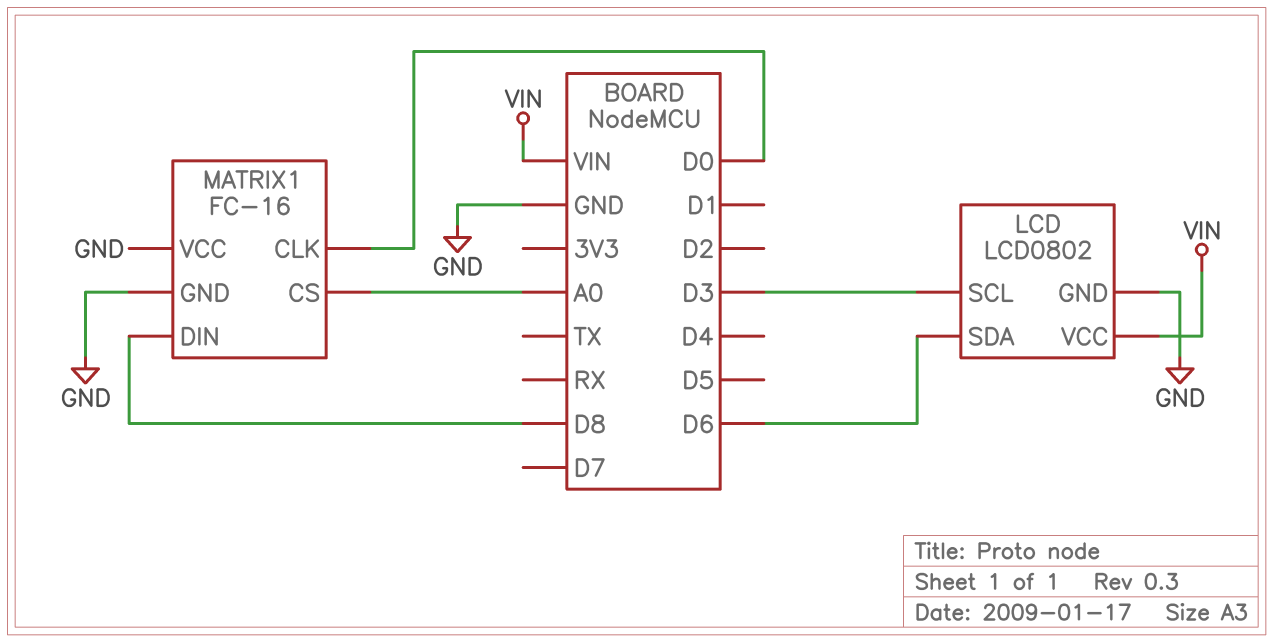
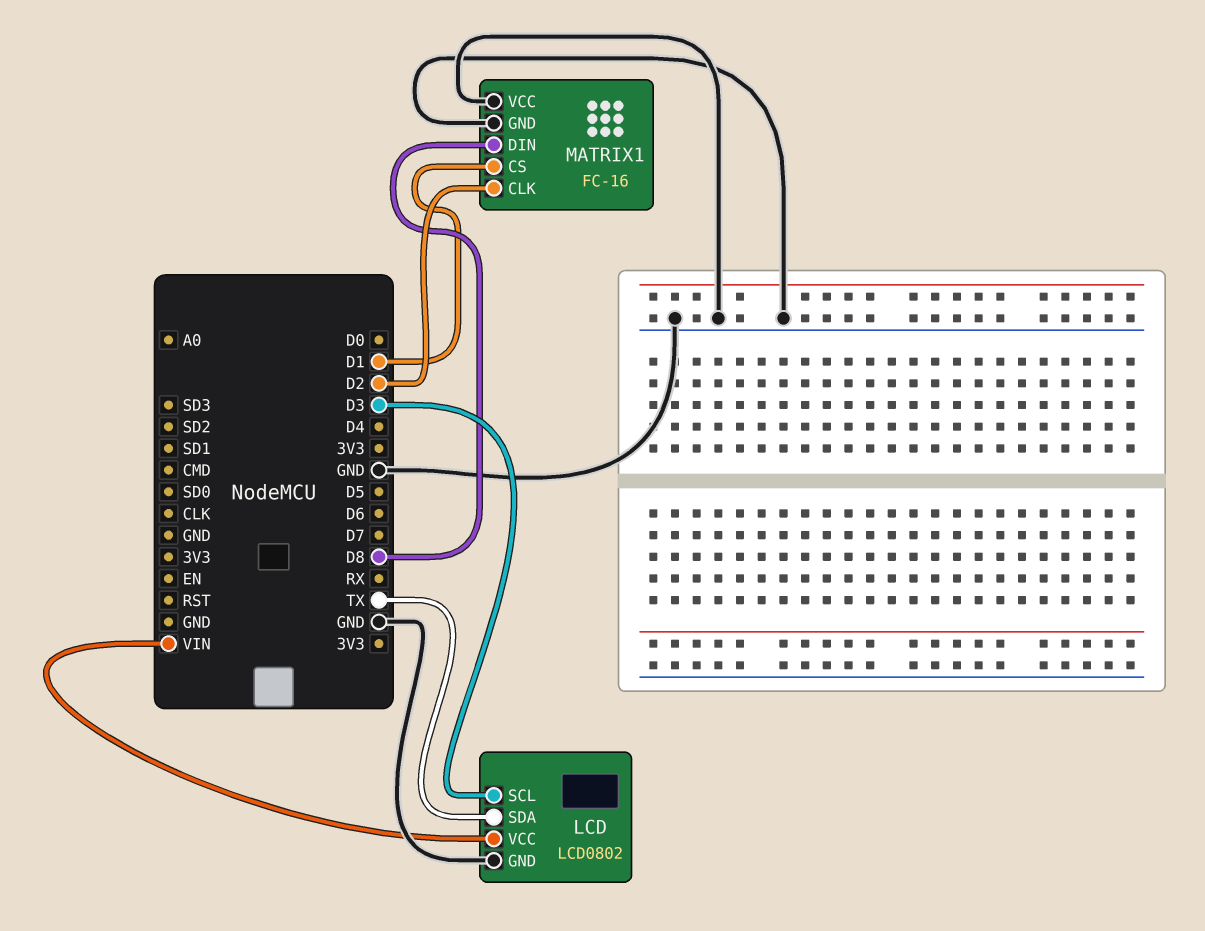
LCD pin SDA: D6 -> TX
MATRIX1 pin CLK: D0 -> D2
MATRIX1 pin CS: A0 -> D1

